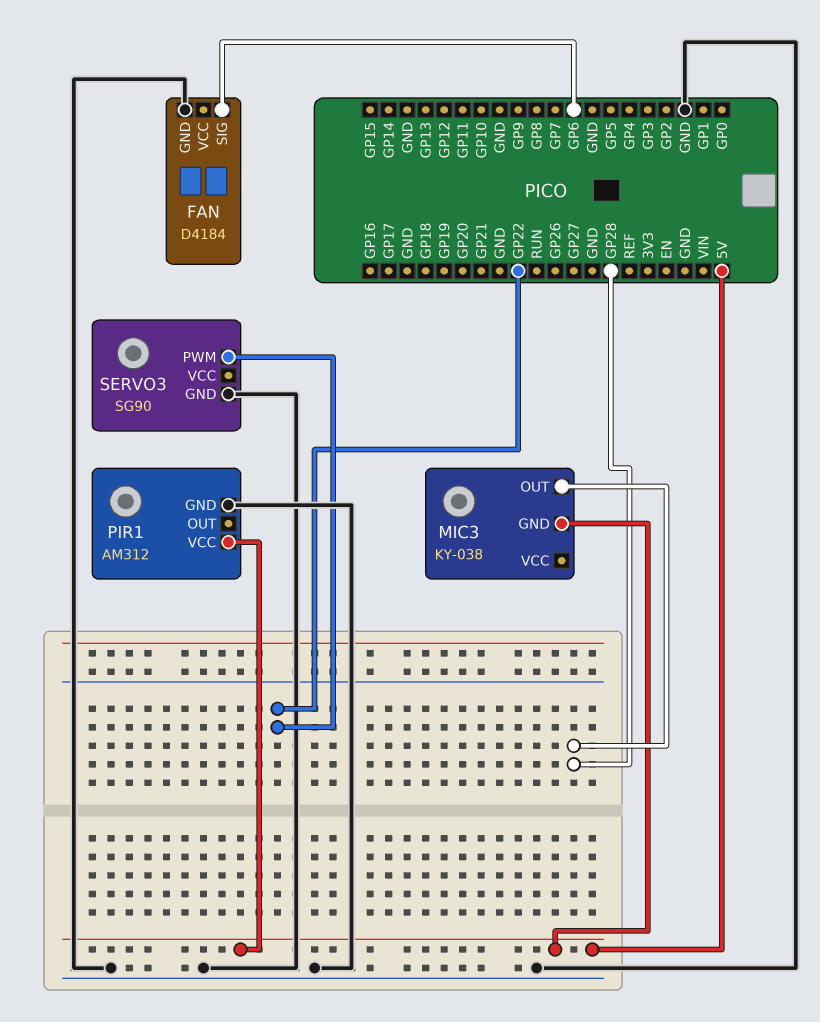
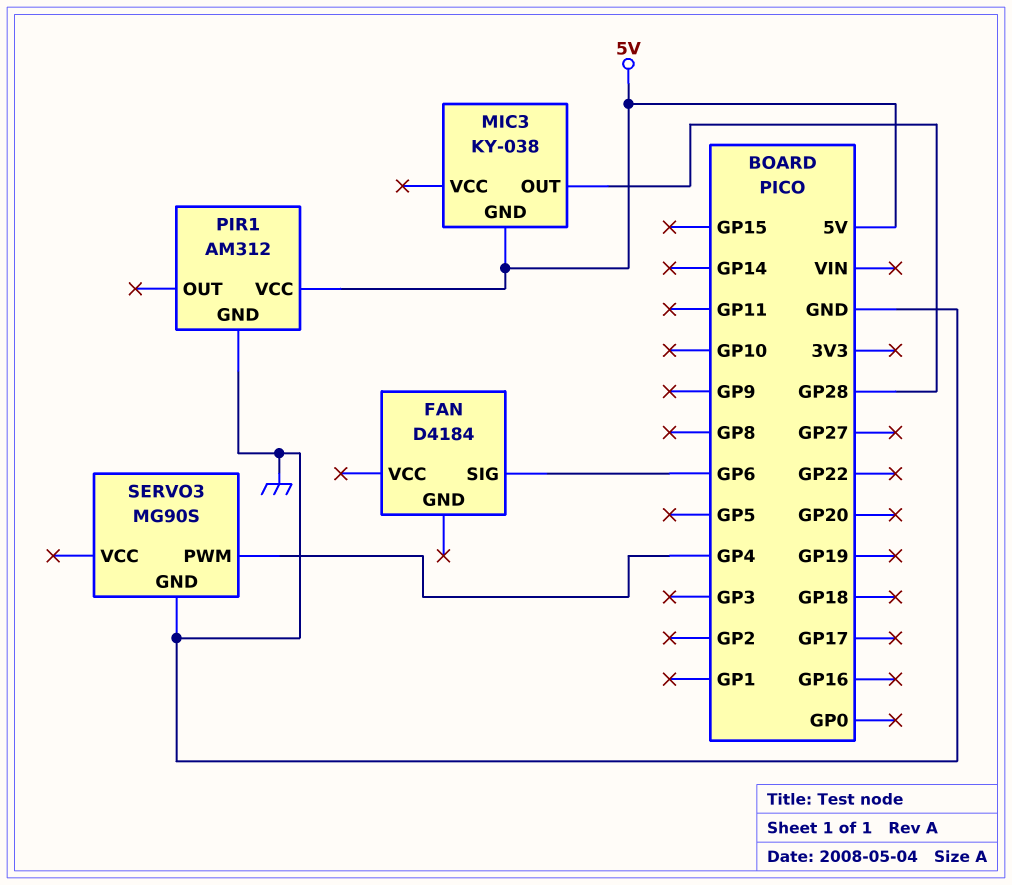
FAN pin GND: GND -> none
SERVO3: SG90 -> MG90S
SERVO3 pin PWM: GP22 -> GP4

